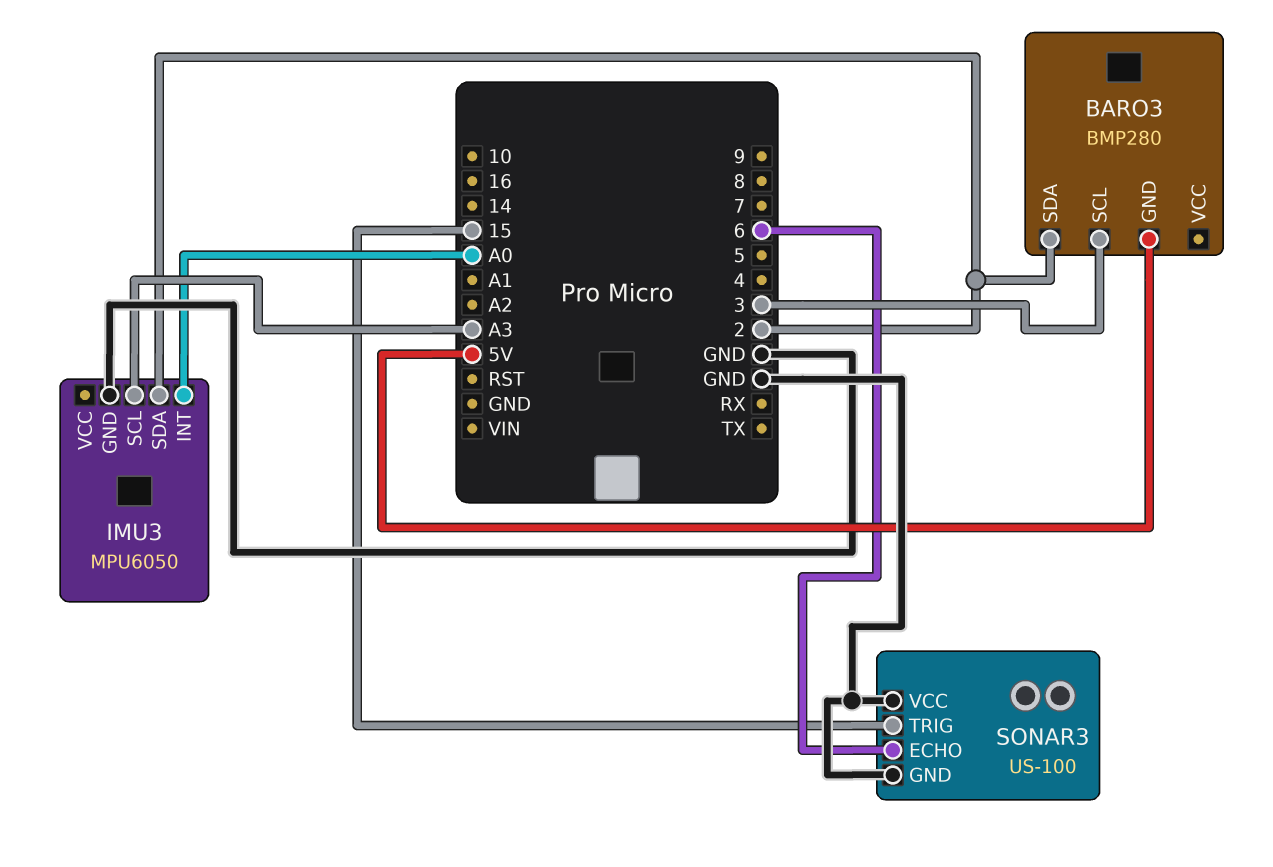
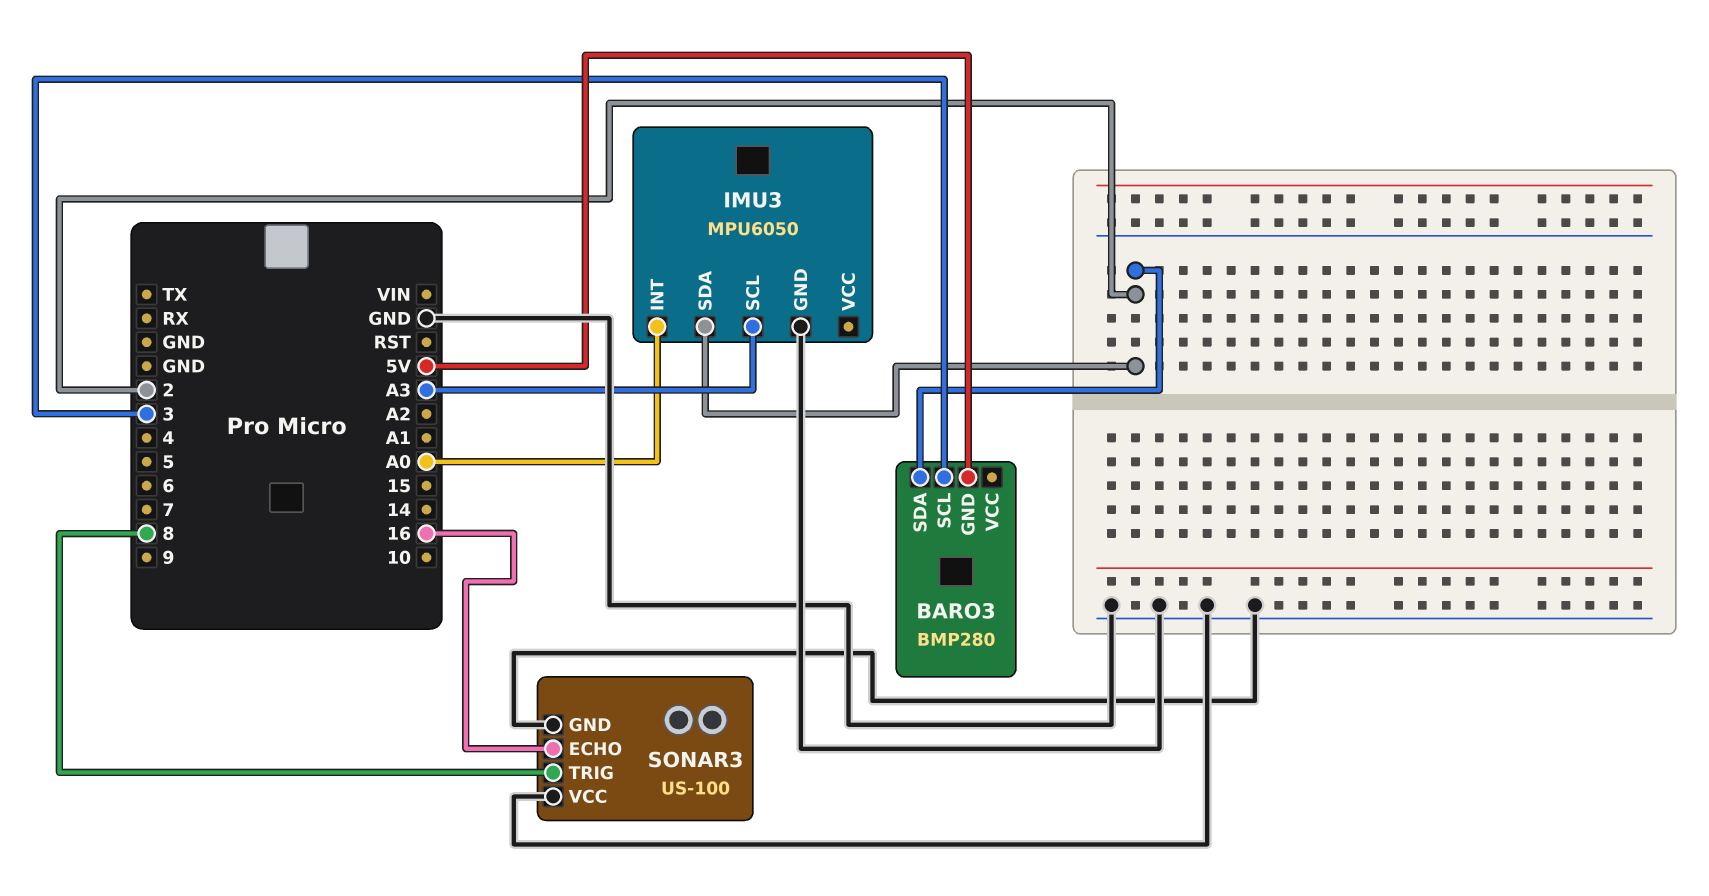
SONAR3 pin ECHO: 6 -> 16
SONAR3 pin TRIG: 15 -> 8

